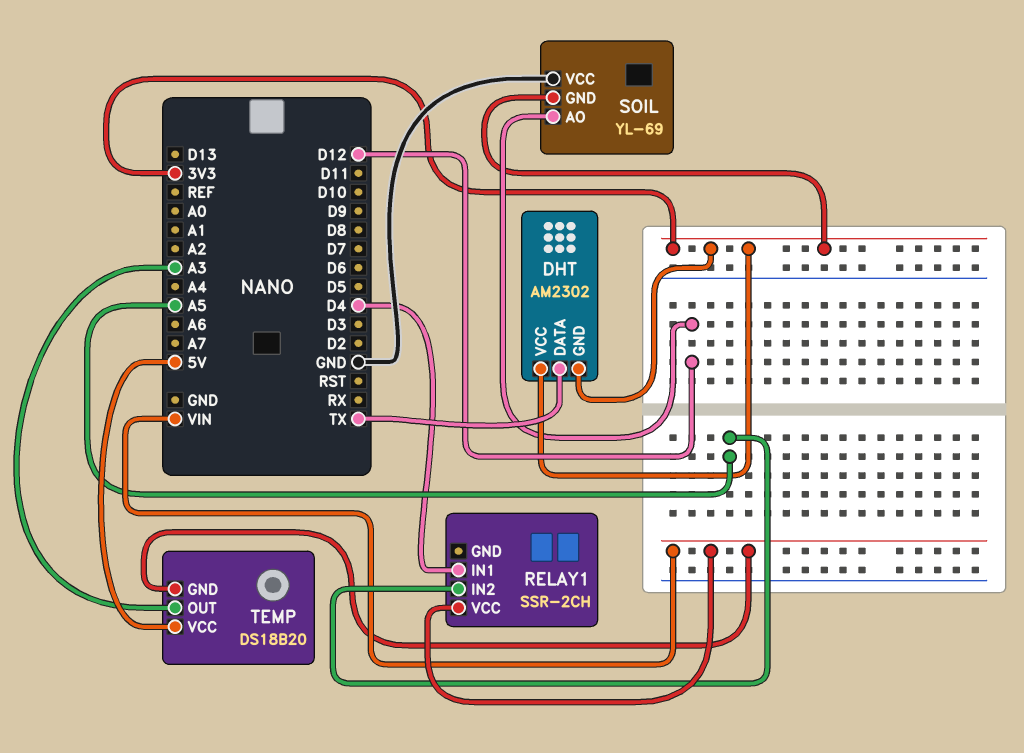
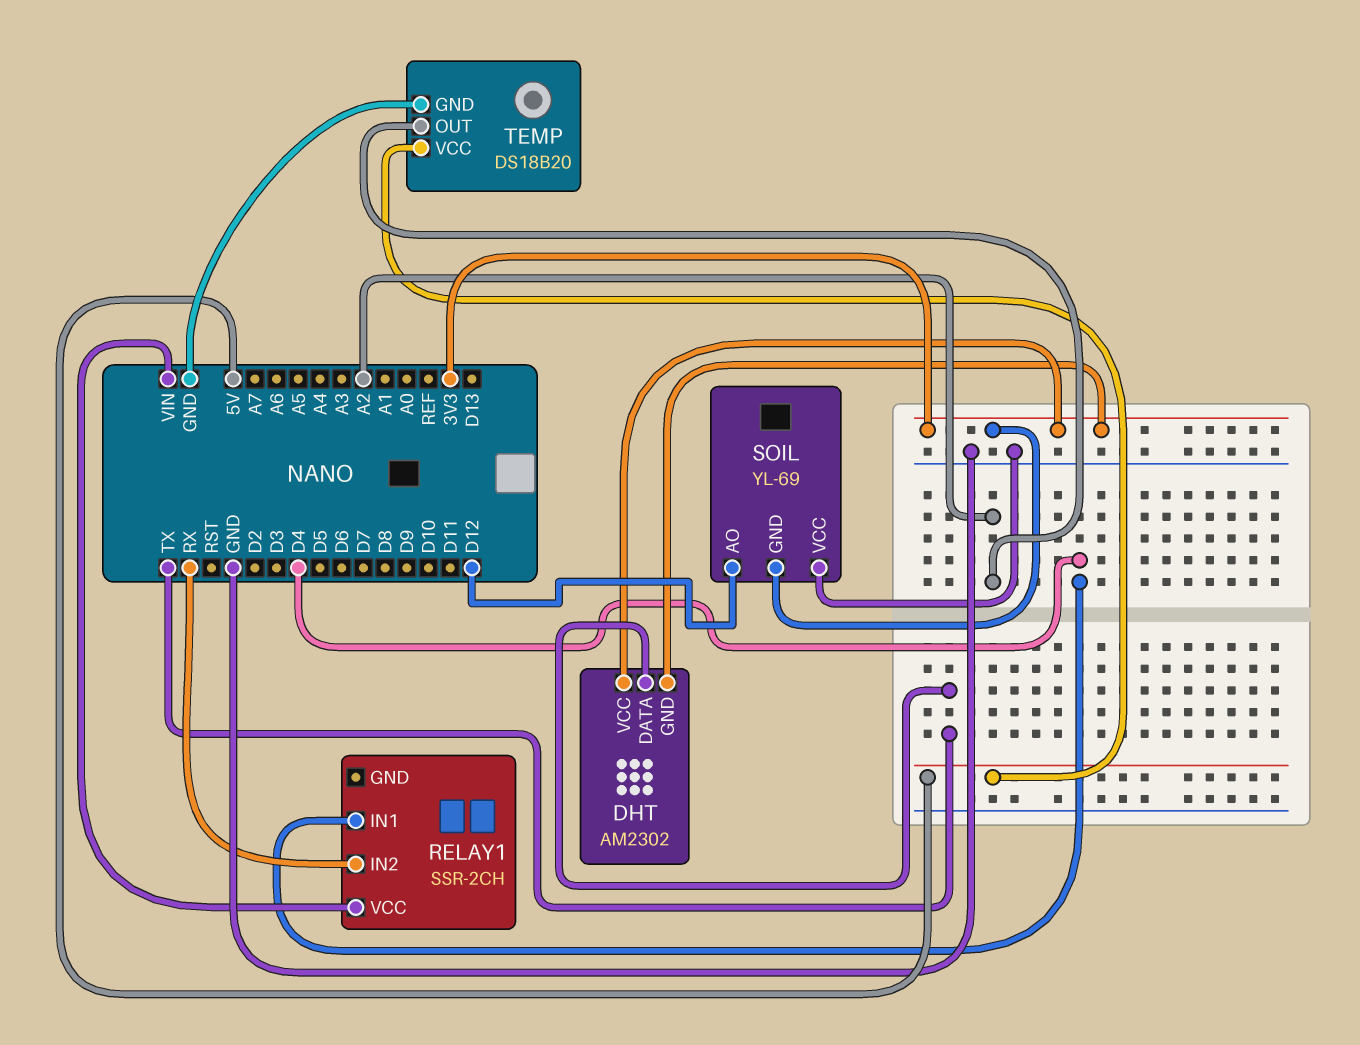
RELAY1 pin IN2: A5 -> RX
TEMP pin GND: VIN -> GND
TEMP pin OUT: A3 -> A2

